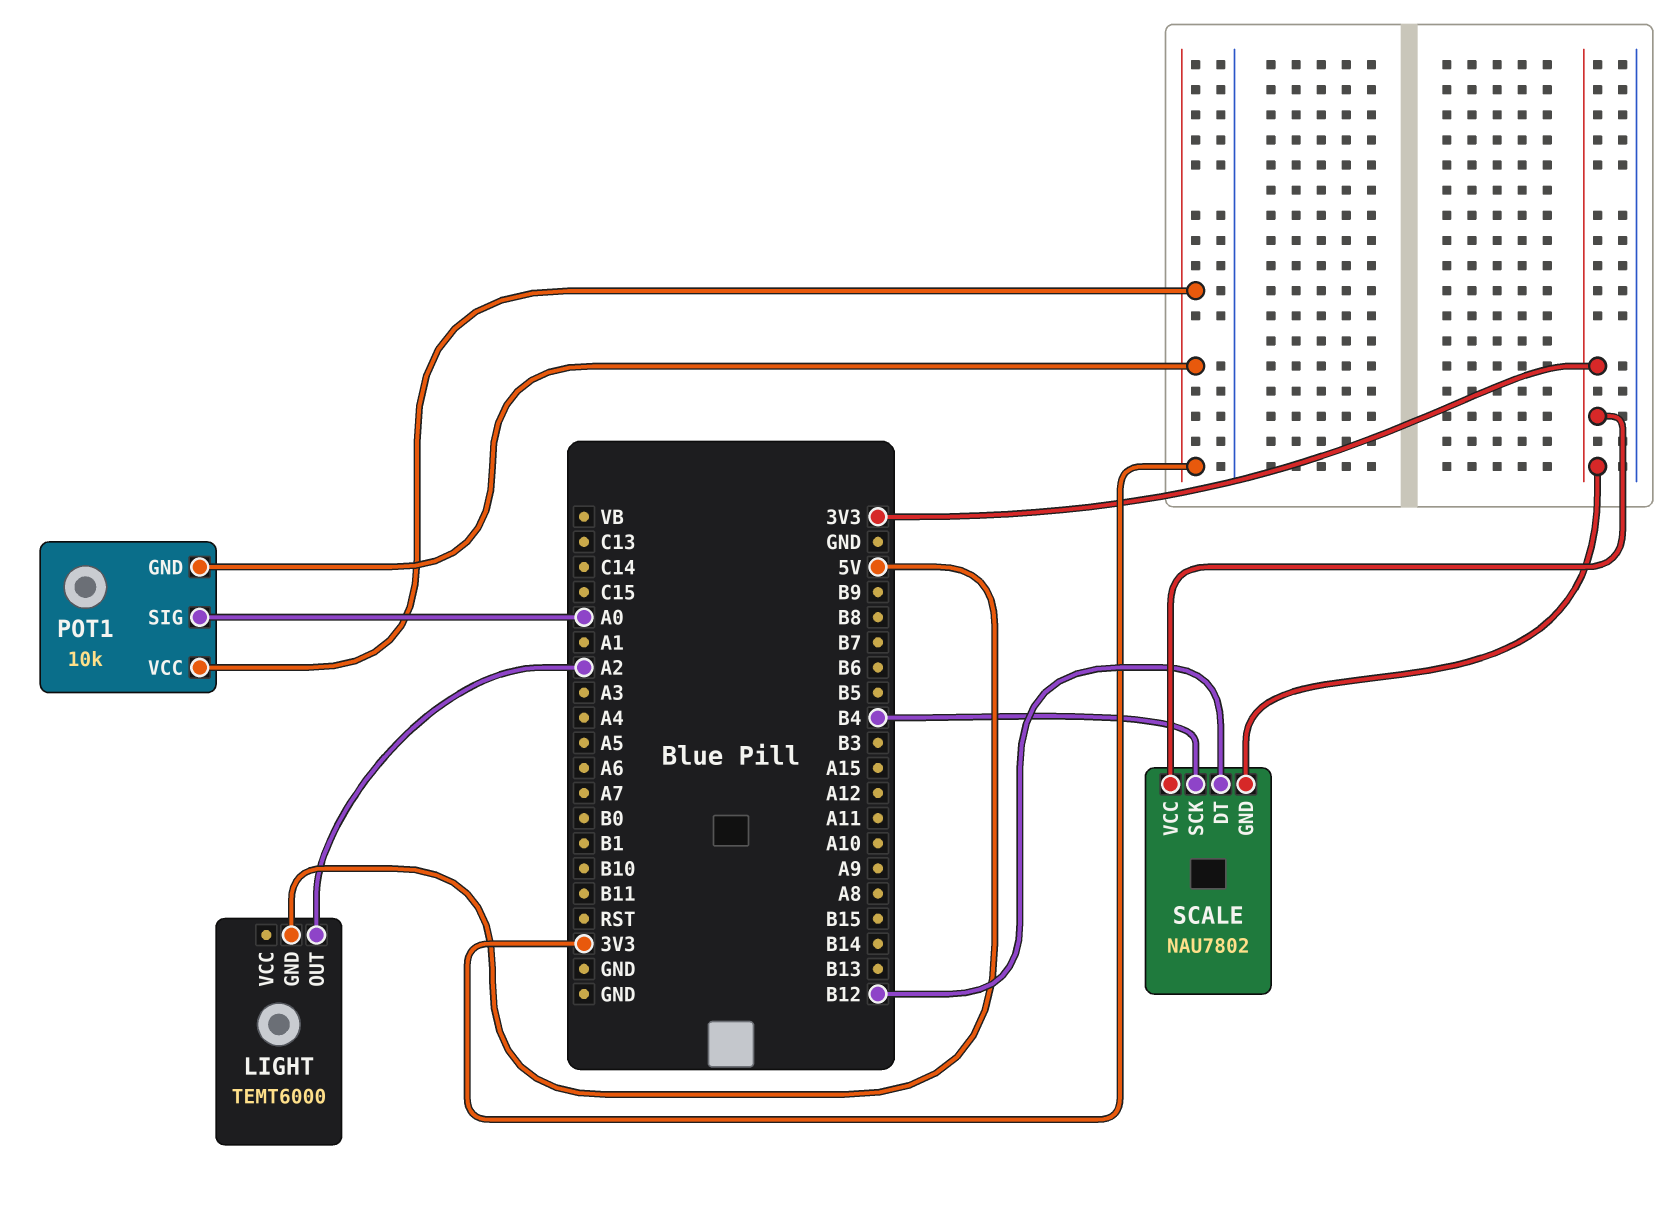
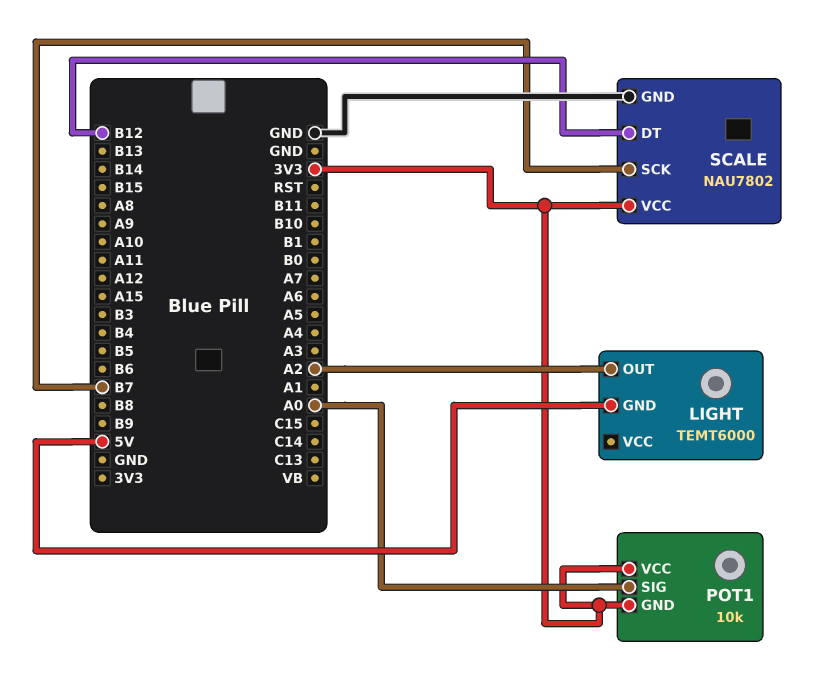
SCALE pin GND: 3V3 -> GND
SCALE pin SCK: B4 -> B7

